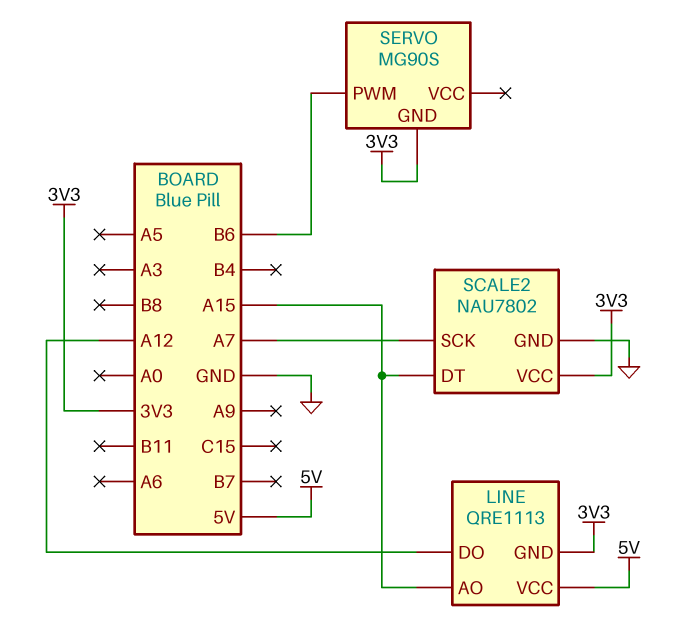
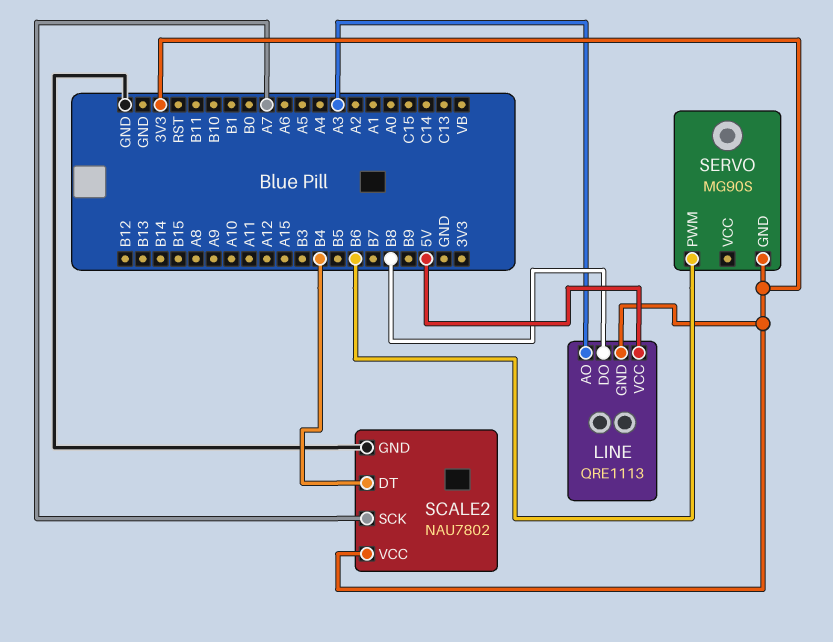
LINE pin AO: A15 -> A3
LINE pin DO: A12 -> B8
SCALE2 pin DT: A15 -> B4

